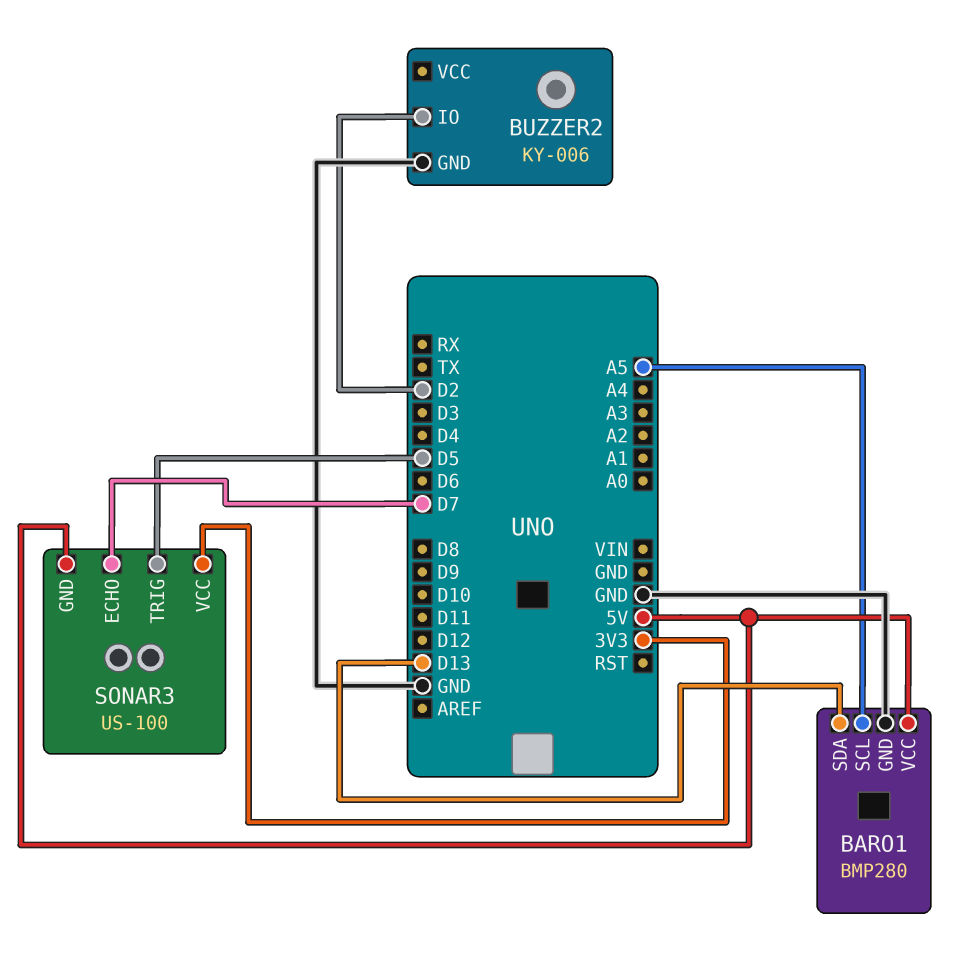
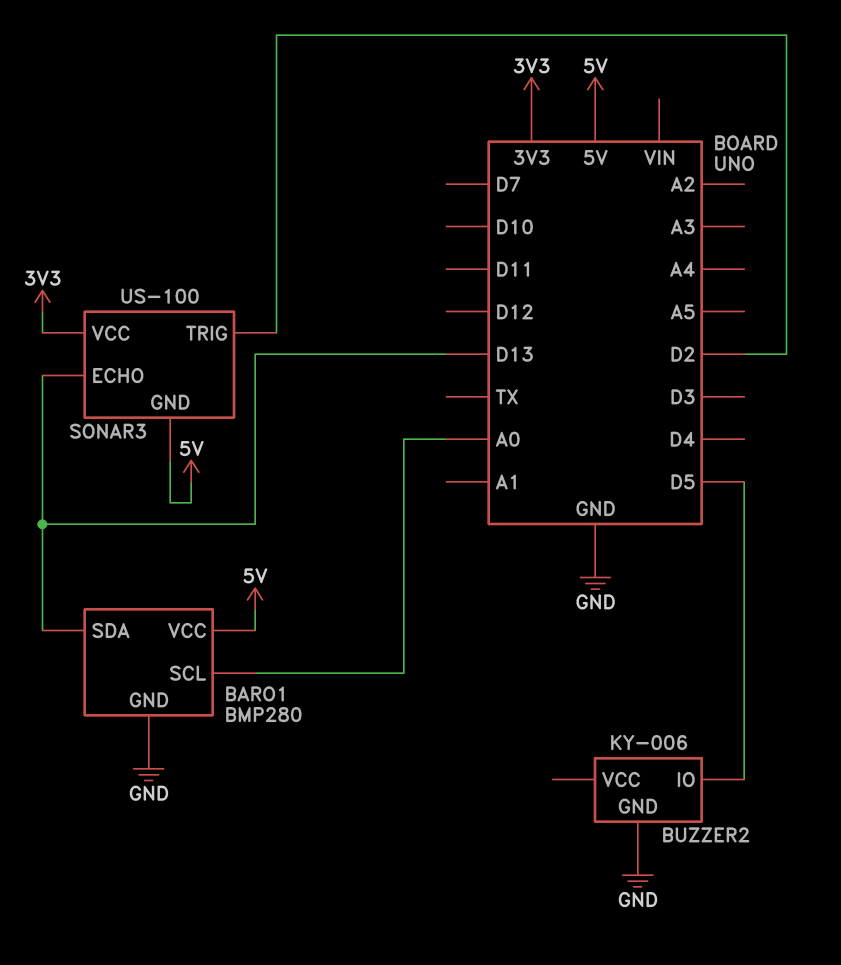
BARO1 pin SCL: A5 -> A0
BUZZER2 pin IO: D2 -> D5
SONAR3 pin ECHO: D7 -> D13
SONAR3 pin TRIG: D5 -> D2

